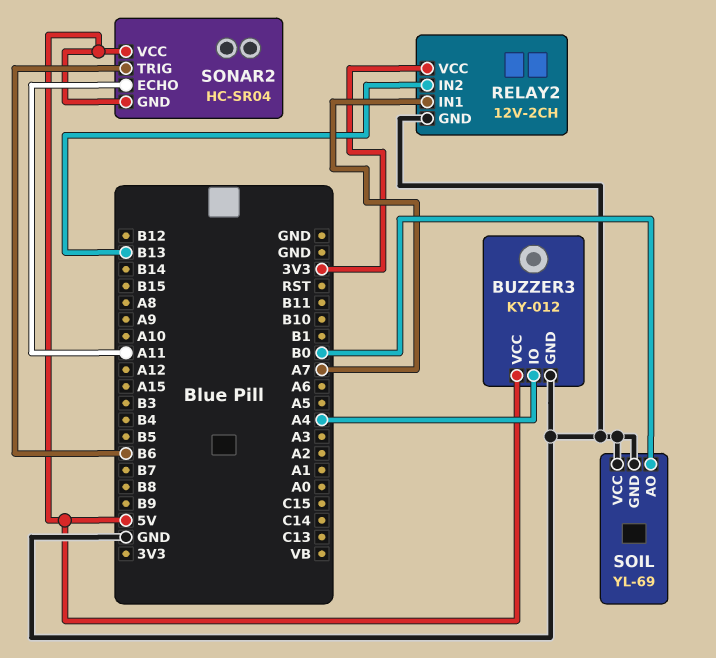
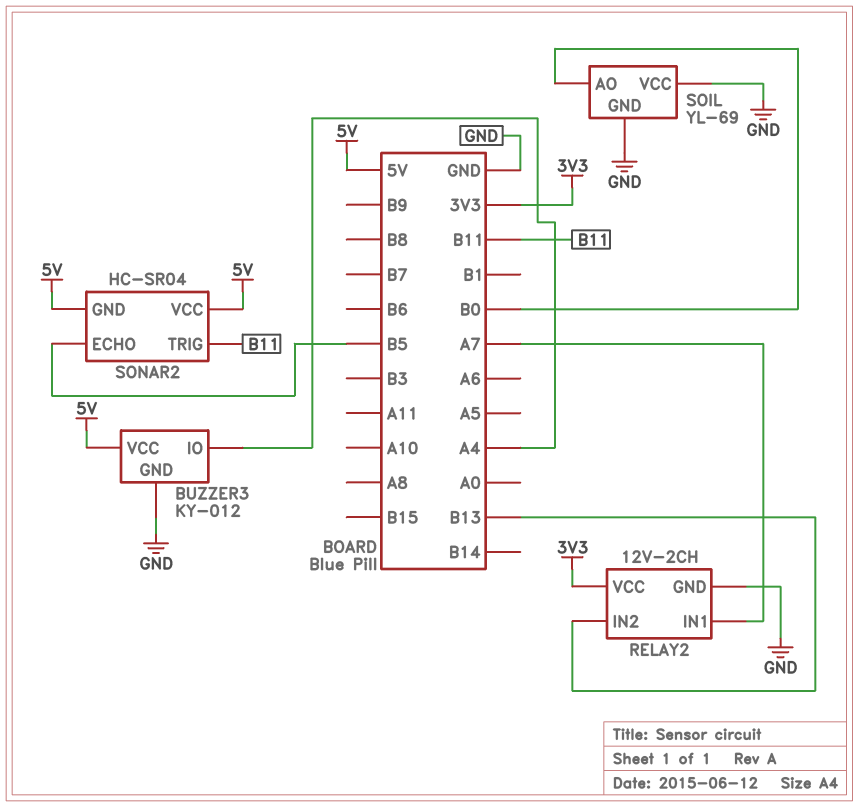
SONAR2 pin ECHO: A11 -> B5
SONAR2 pin TRIG: B6 -> B11

